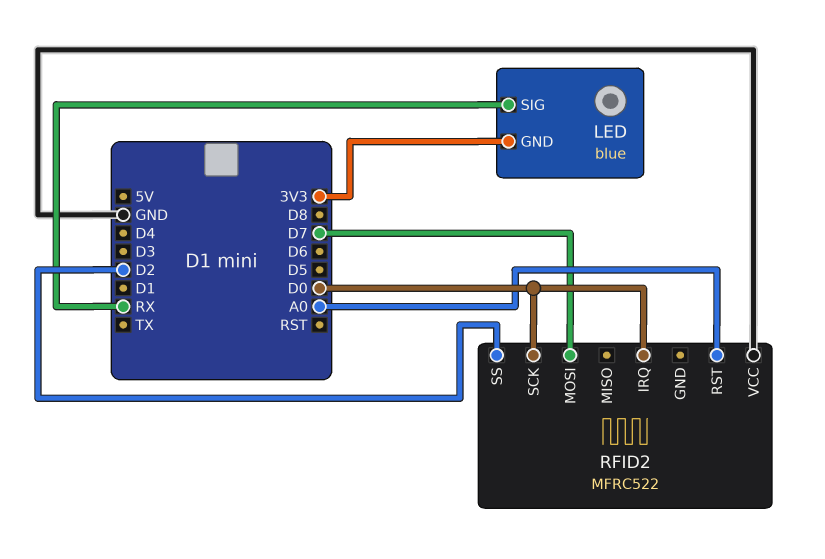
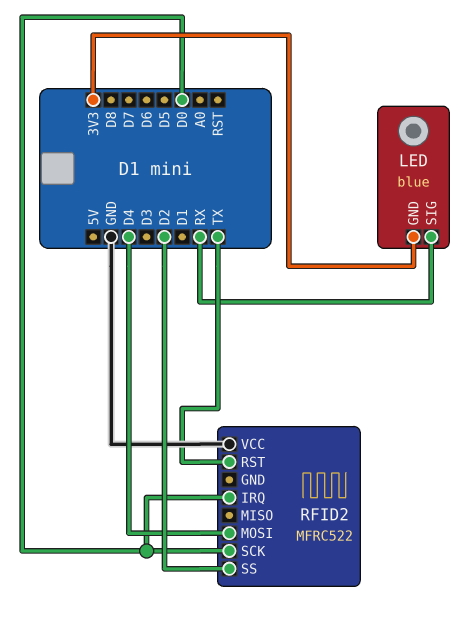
RFID2 pin MOSI: D7 -> D4
RFID2 pin RST: A0 -> TX

